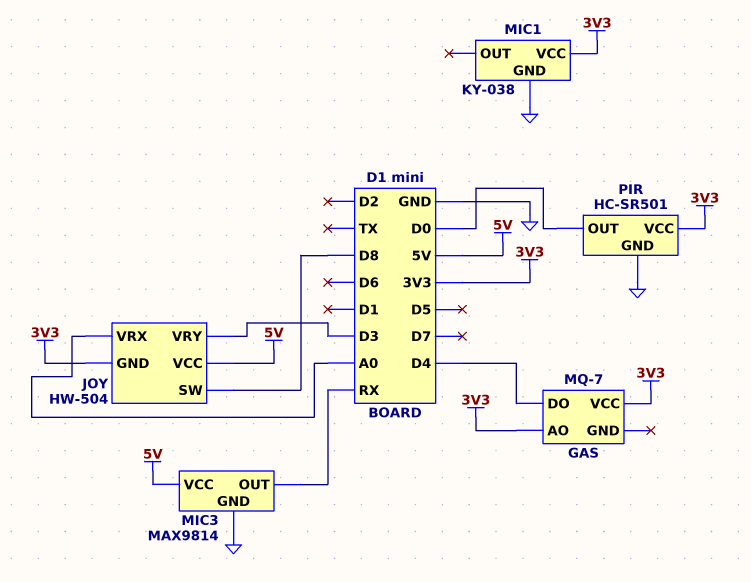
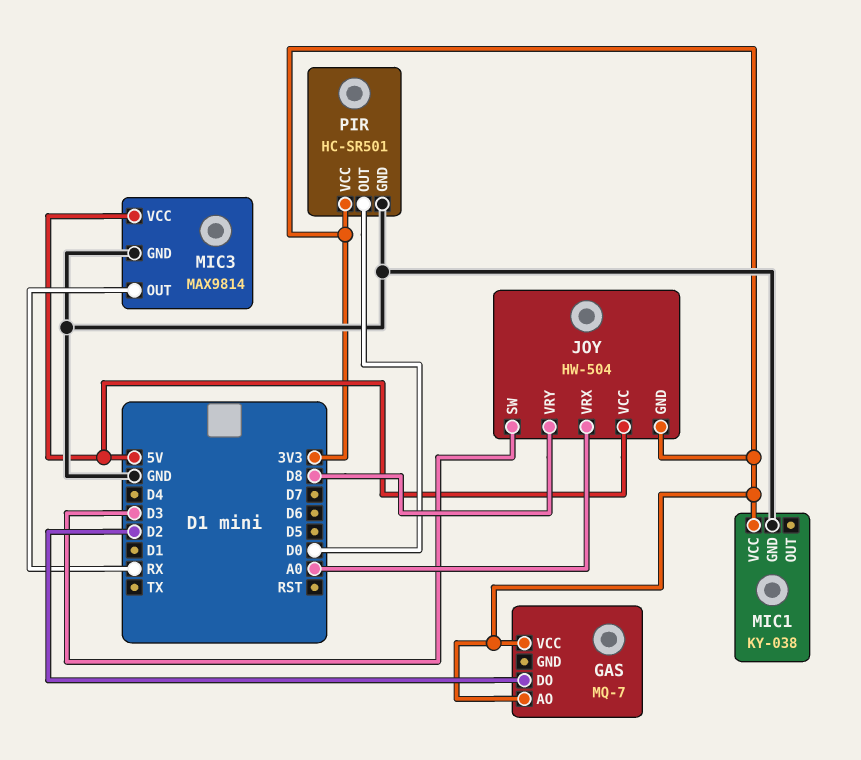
GAS pin DO: D4 -> D2
JOY pin SW: D8 -> D3
JOY pin VRY: D3 -> D8

